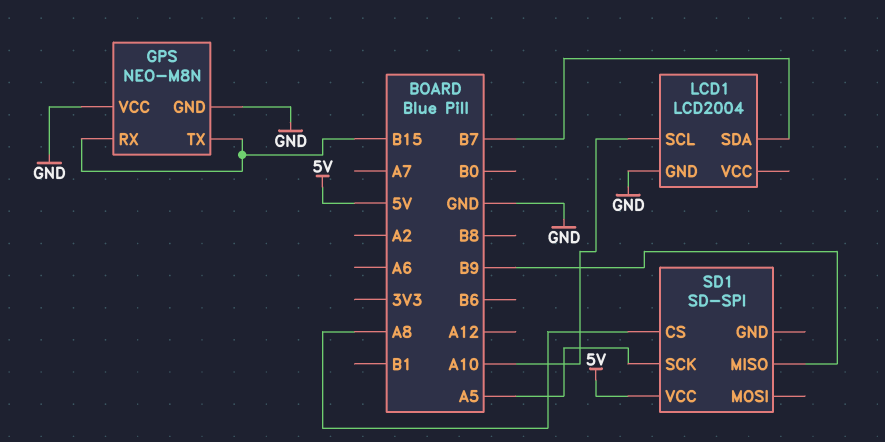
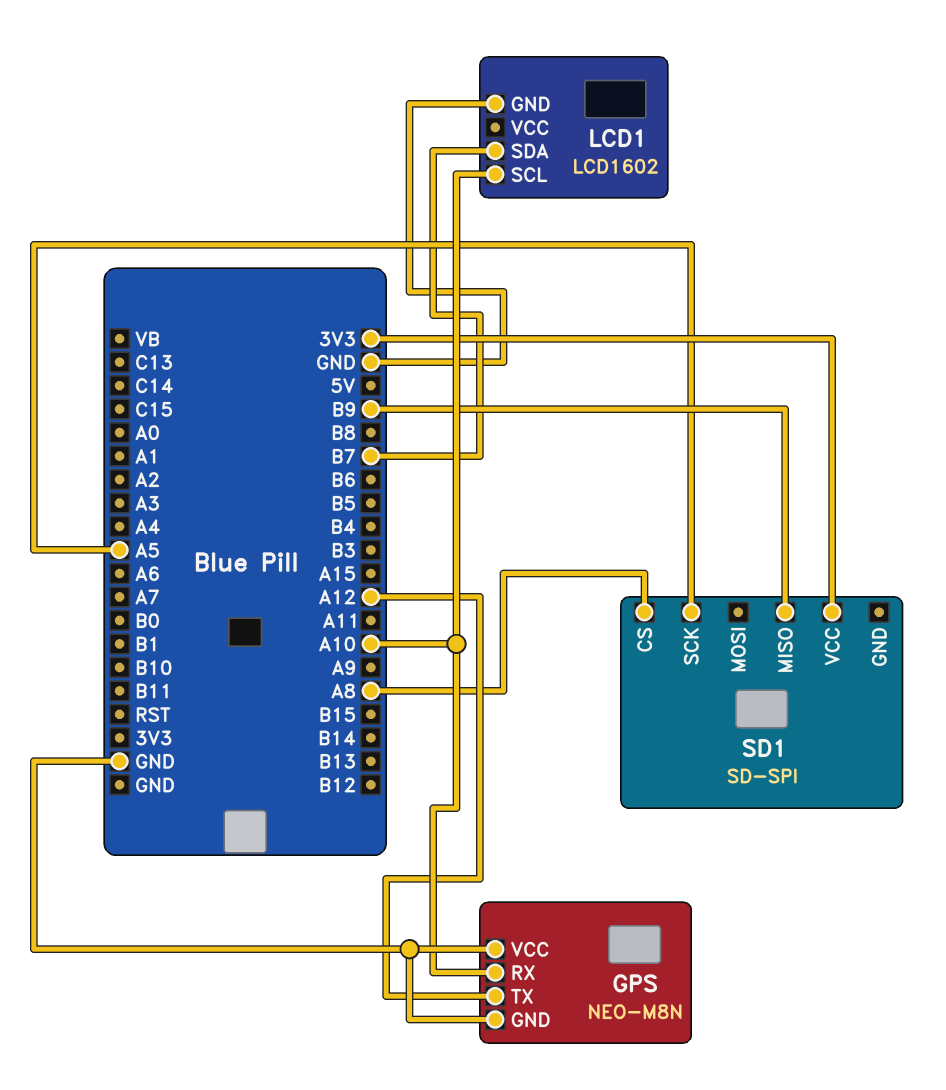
GPS pin RX: B15 -> A10
GPS pin TX: B15 -> A12
LCD1: LCD2004 -> LCD1602
SD1 pin VCC: 5V -> 3V3

